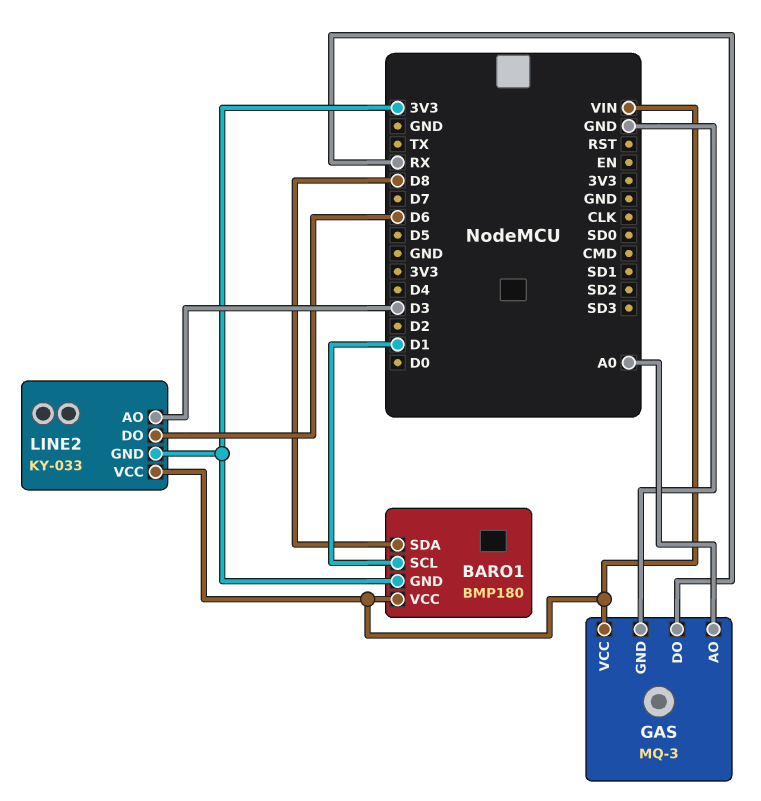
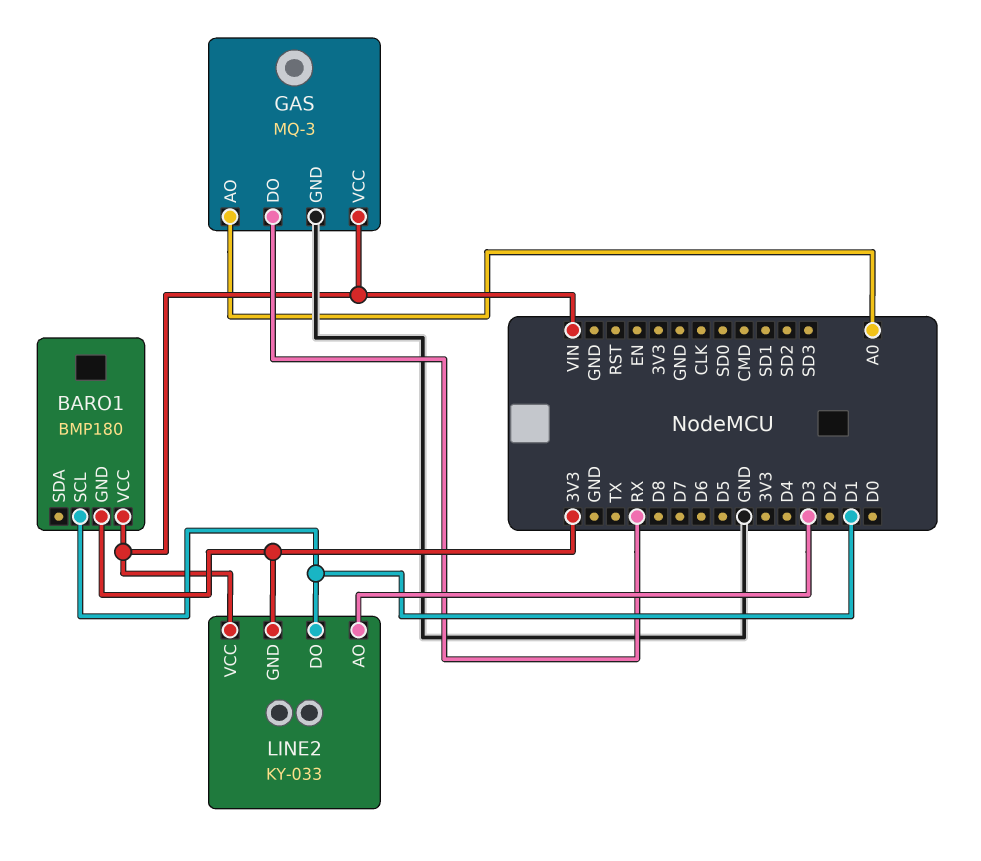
BARO1 pin SDA: D8 -> none
LINE2 pin DO: D6 -> D1

